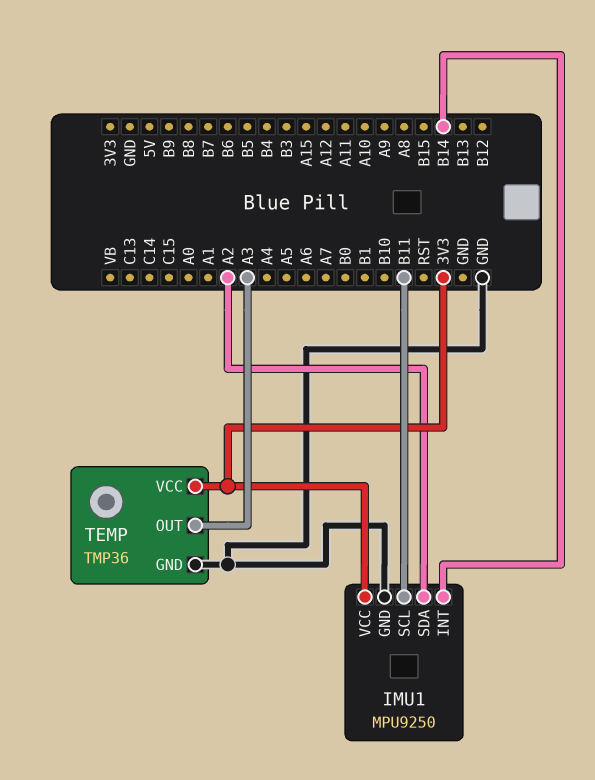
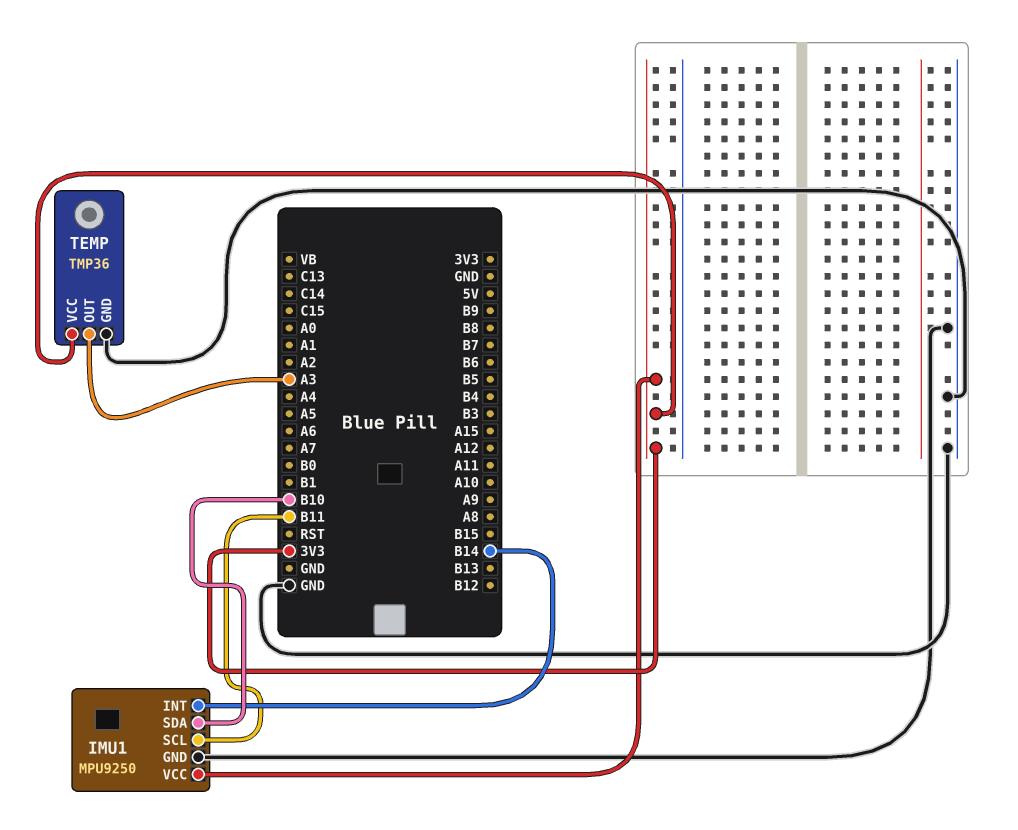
IMU1 pin SDA: A2 -> B10

